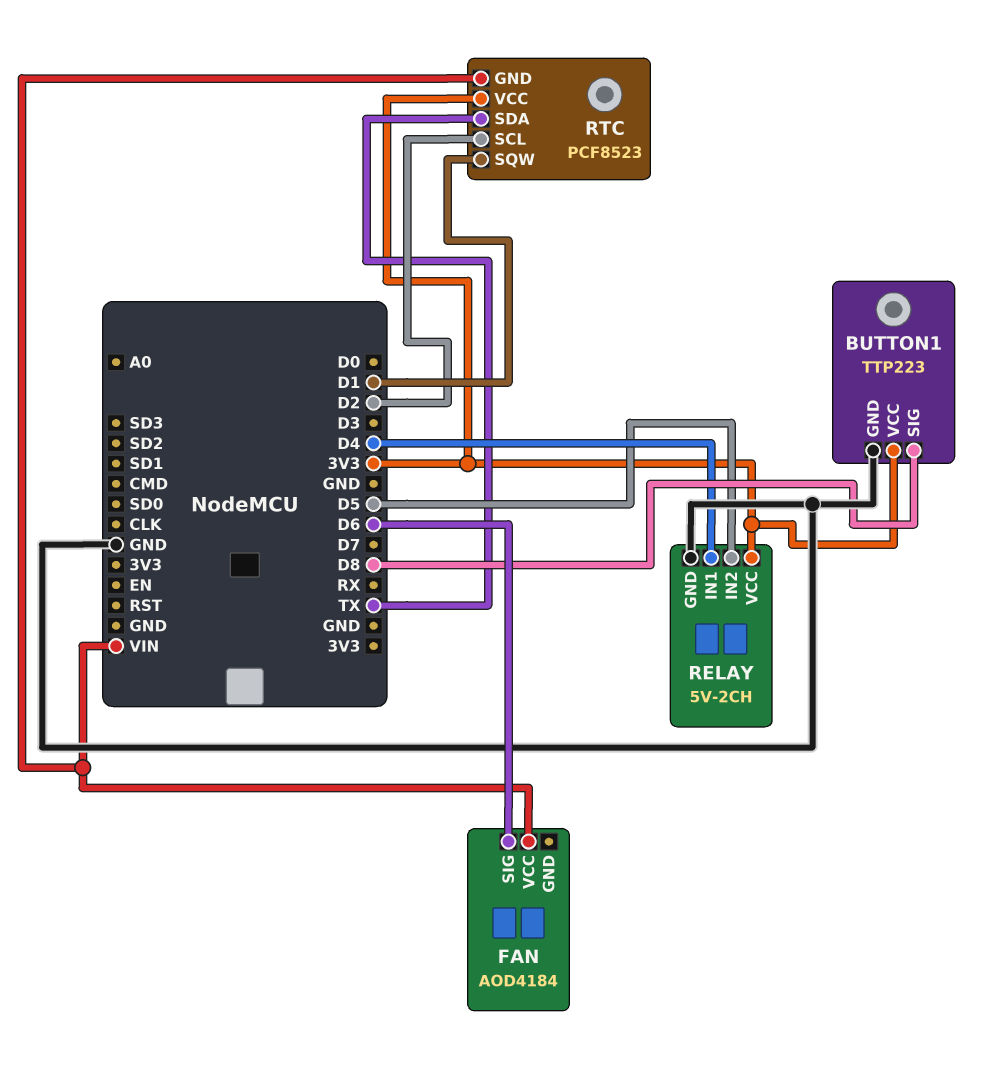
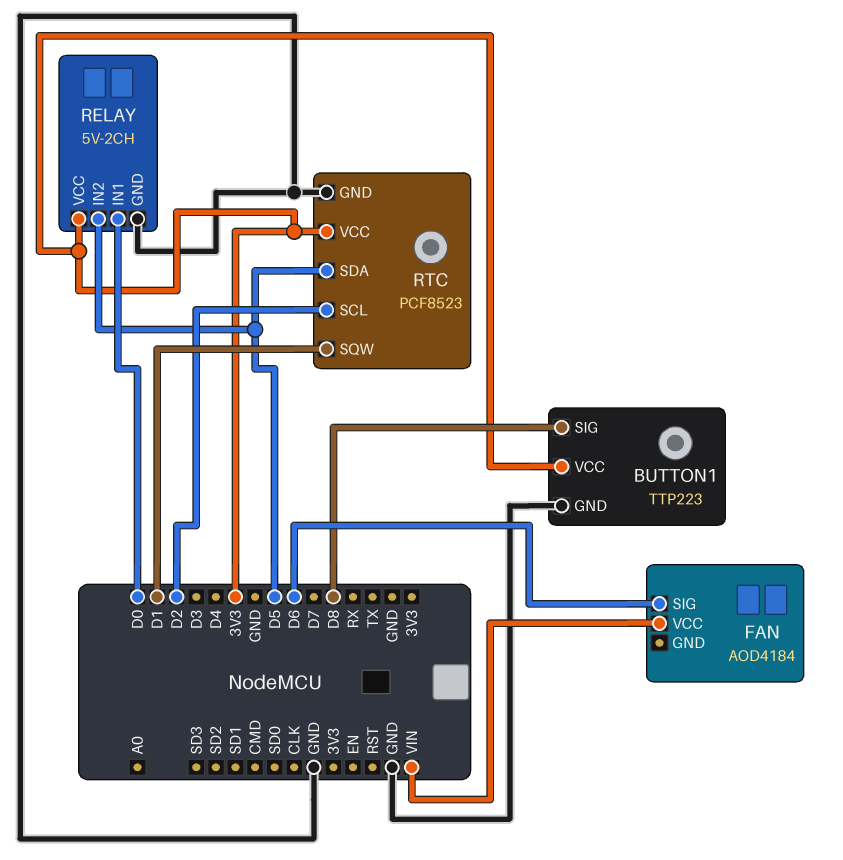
RELAY pin IN1: D4 -> D0
RTC pin GND: VIN -> GND
RTC pin SDA: TX -> D5

